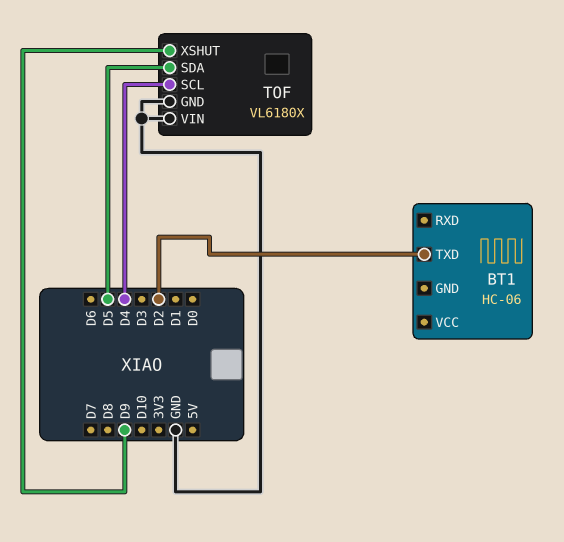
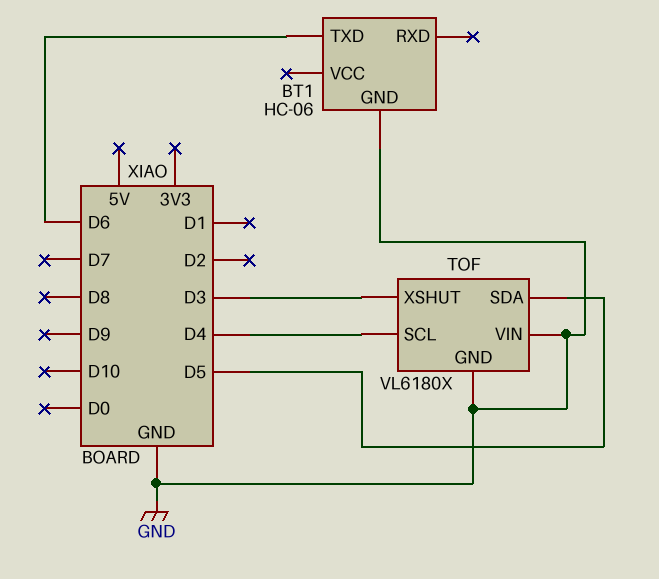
BT1 pin GND: none -> GND
BT1 pin TXD: D2 -> D6
TOF pin XSHUT: D9 -> D3

